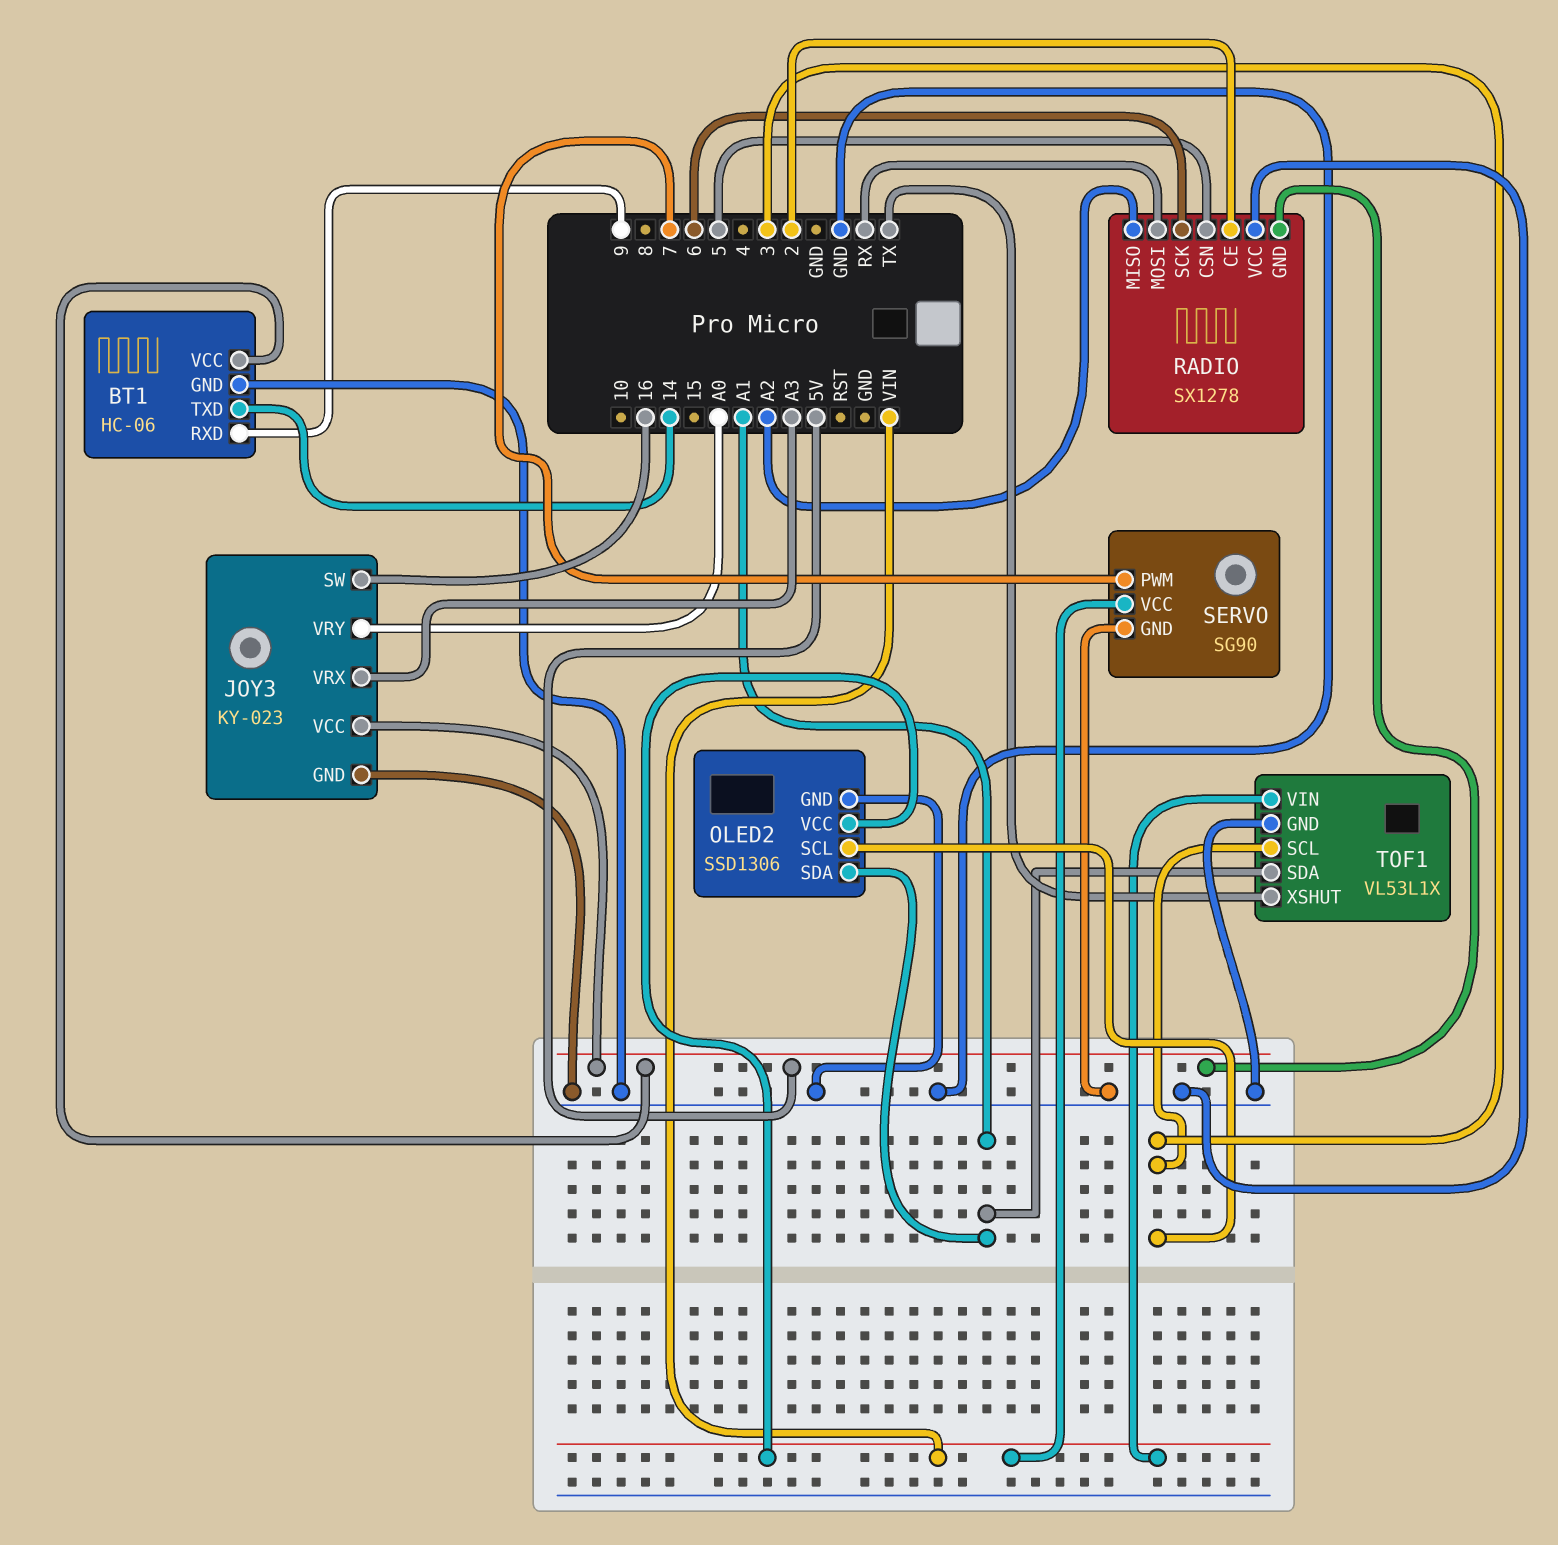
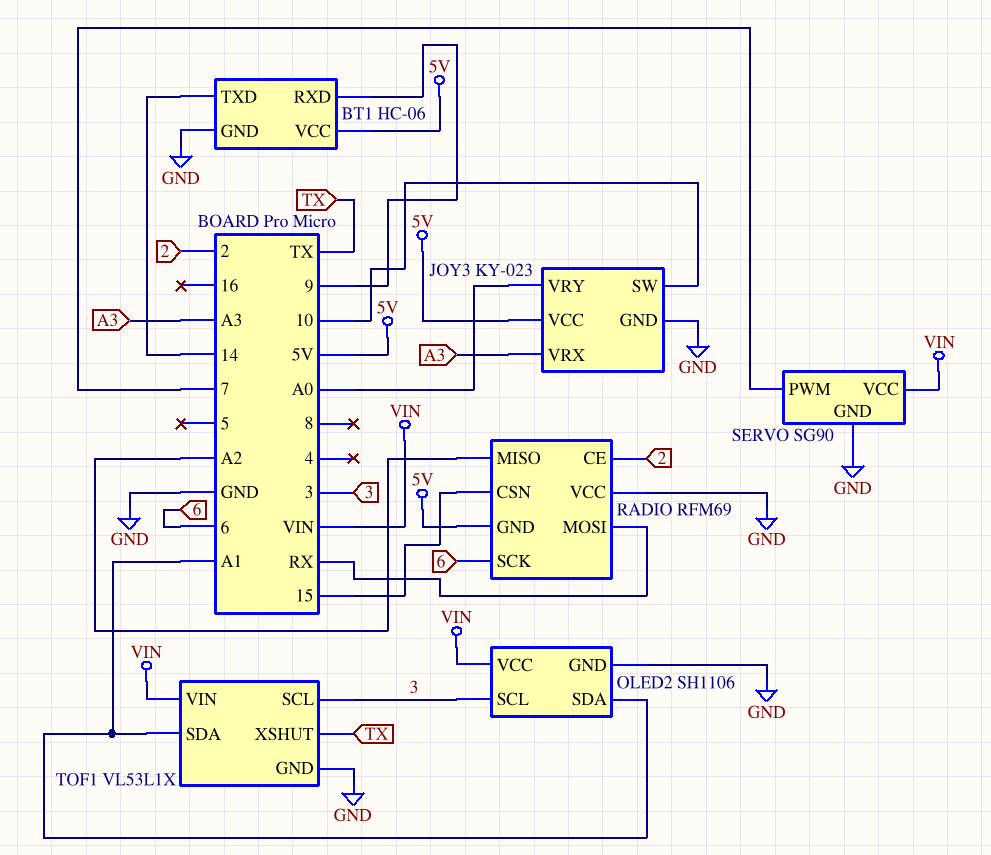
JOY3 pin SW: 16 -> 10
OLED2: SSD1306 -> SH1106
RADIO: SX1278 -> RFM69
RADIO pin CSN: 5 -> 15

